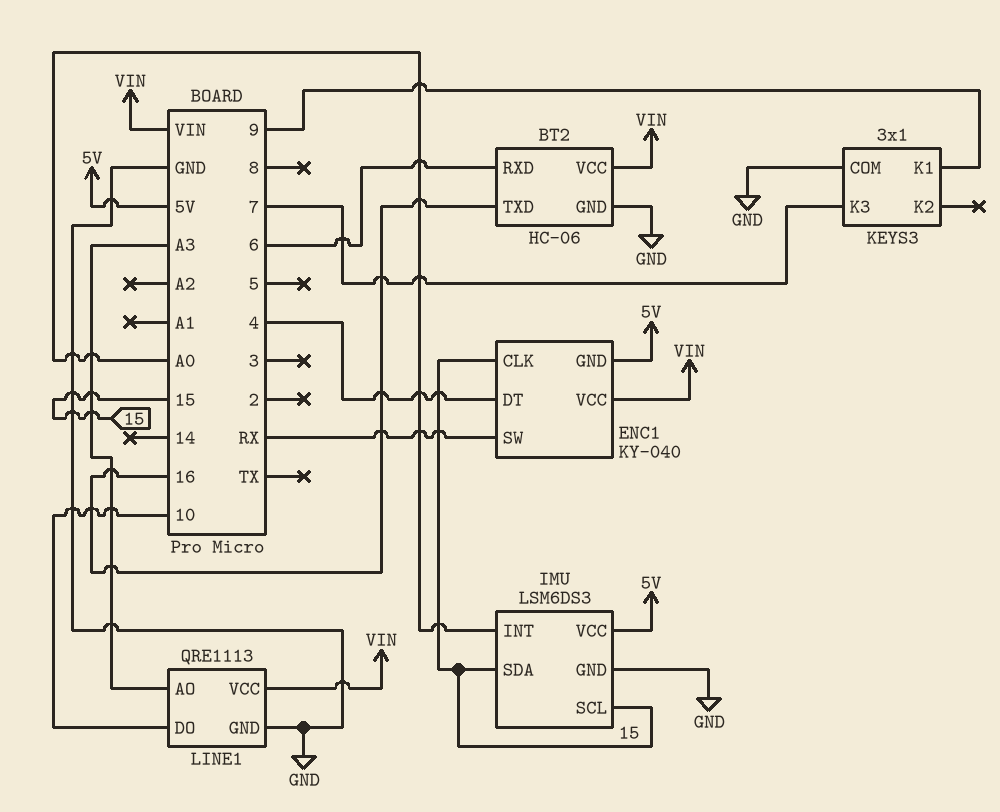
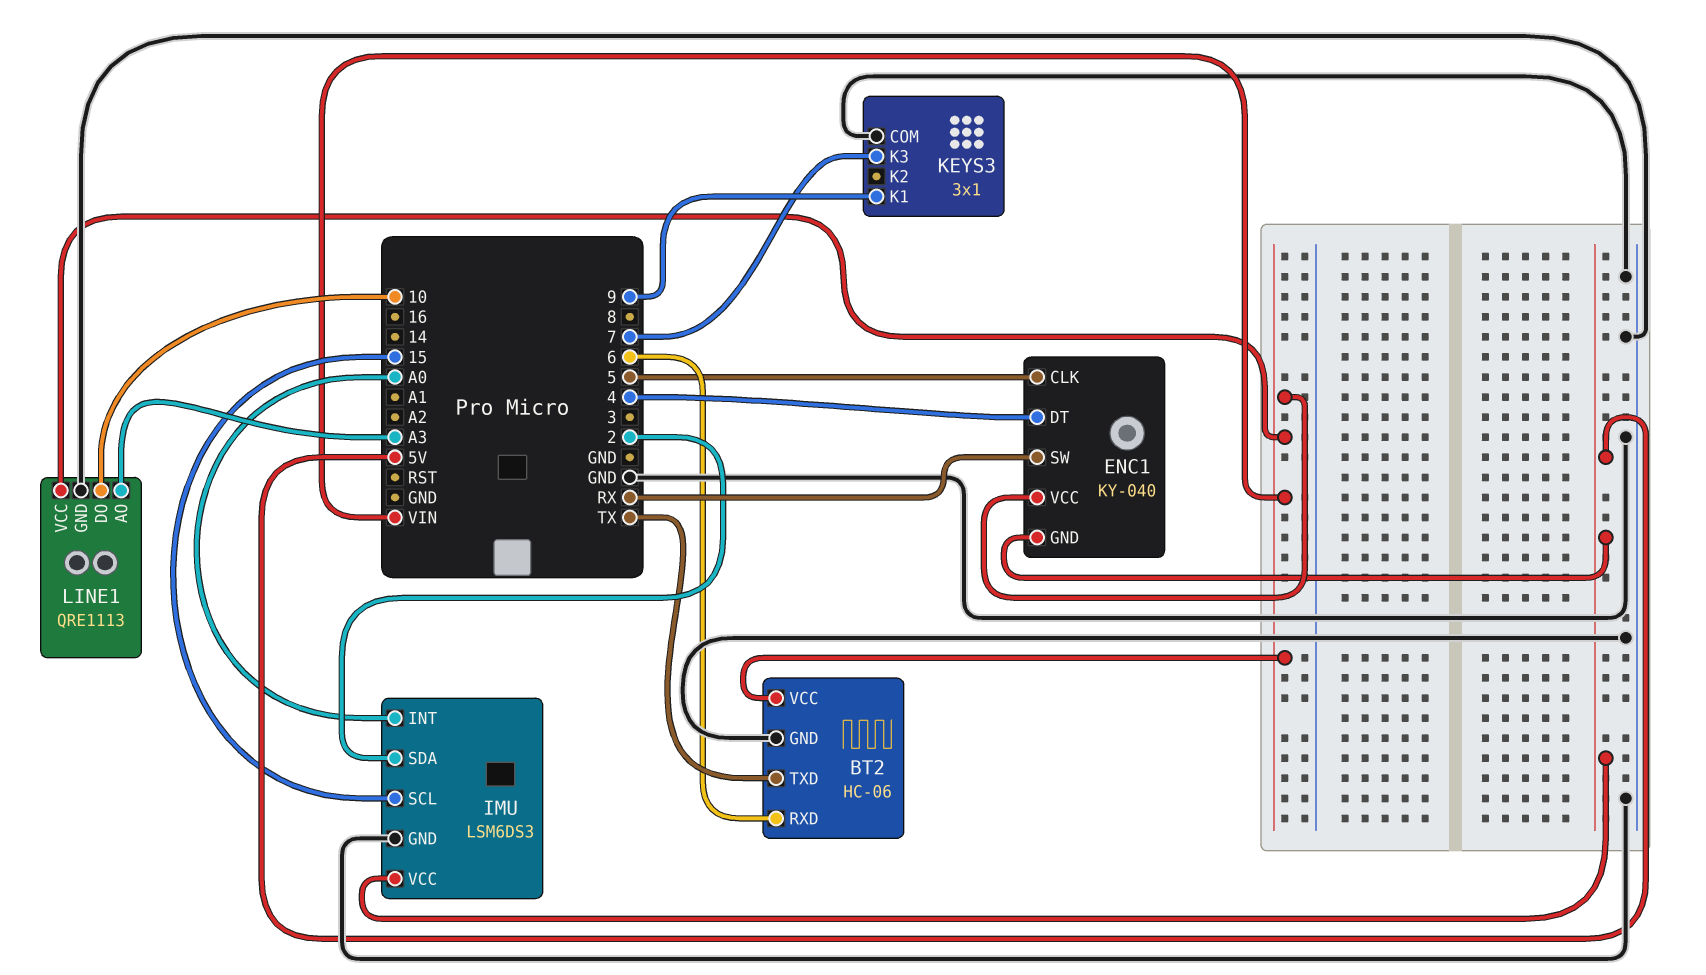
BT2 pin TXD: 16 -> TX
ENC1 pin CLK: 15 -> 5
IMU pin SDA: 15 -> 2

